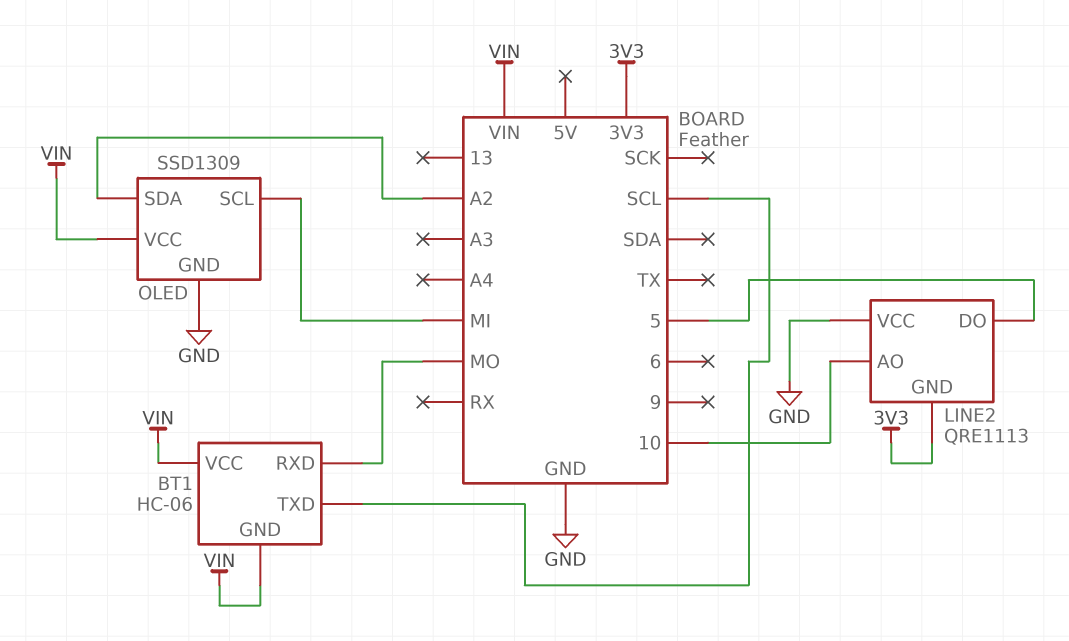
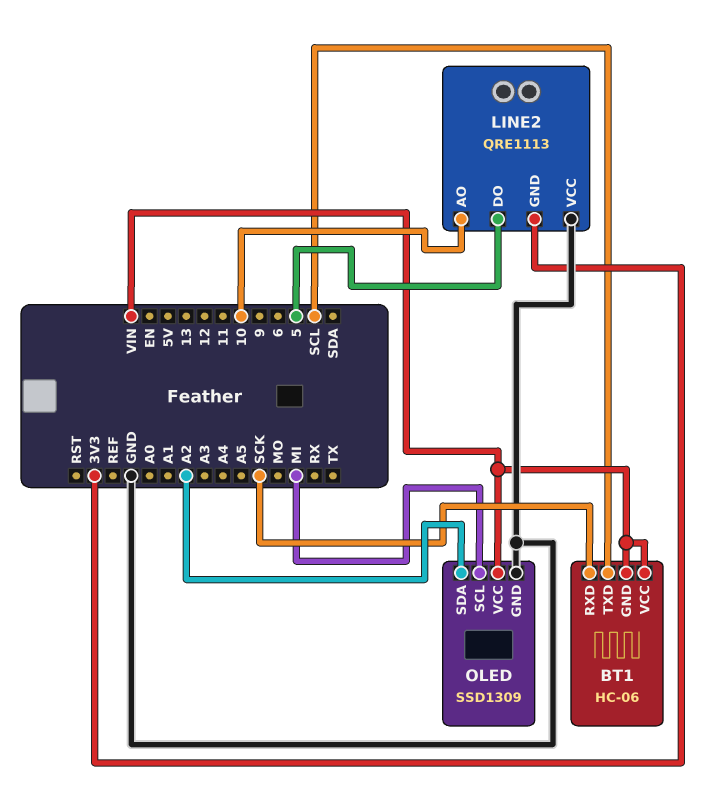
BT1 pin RXD: MO -> SCK

